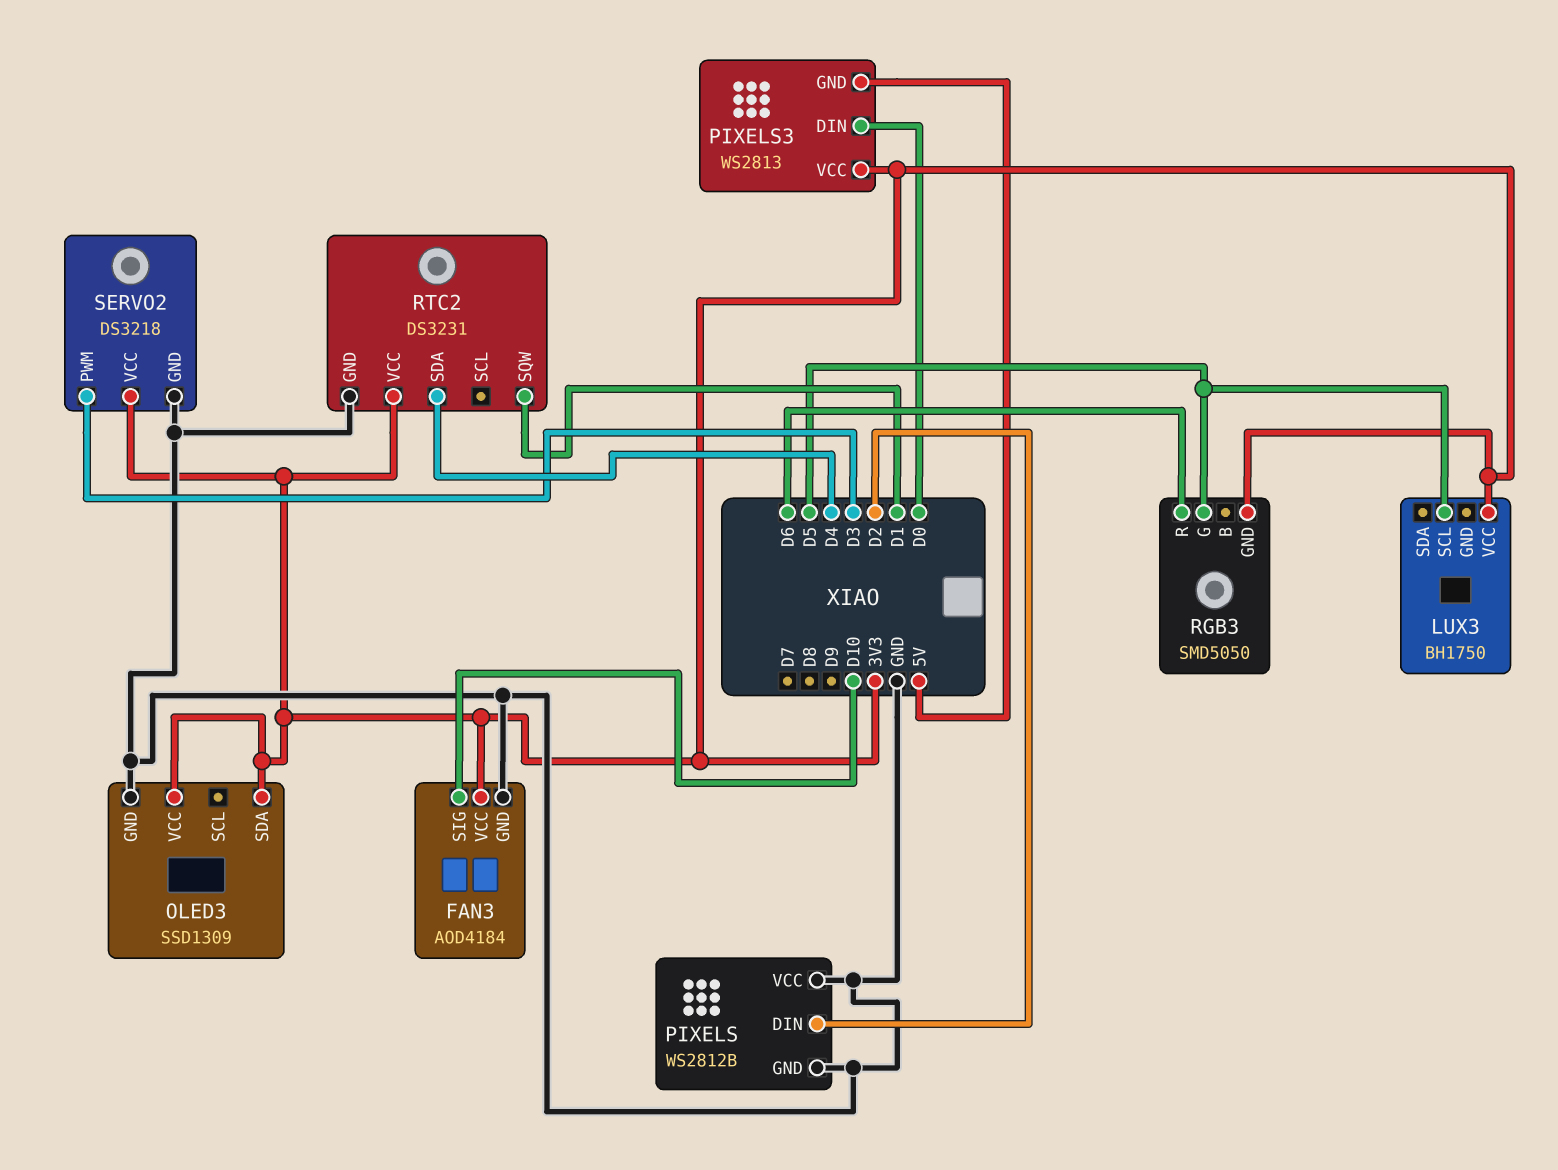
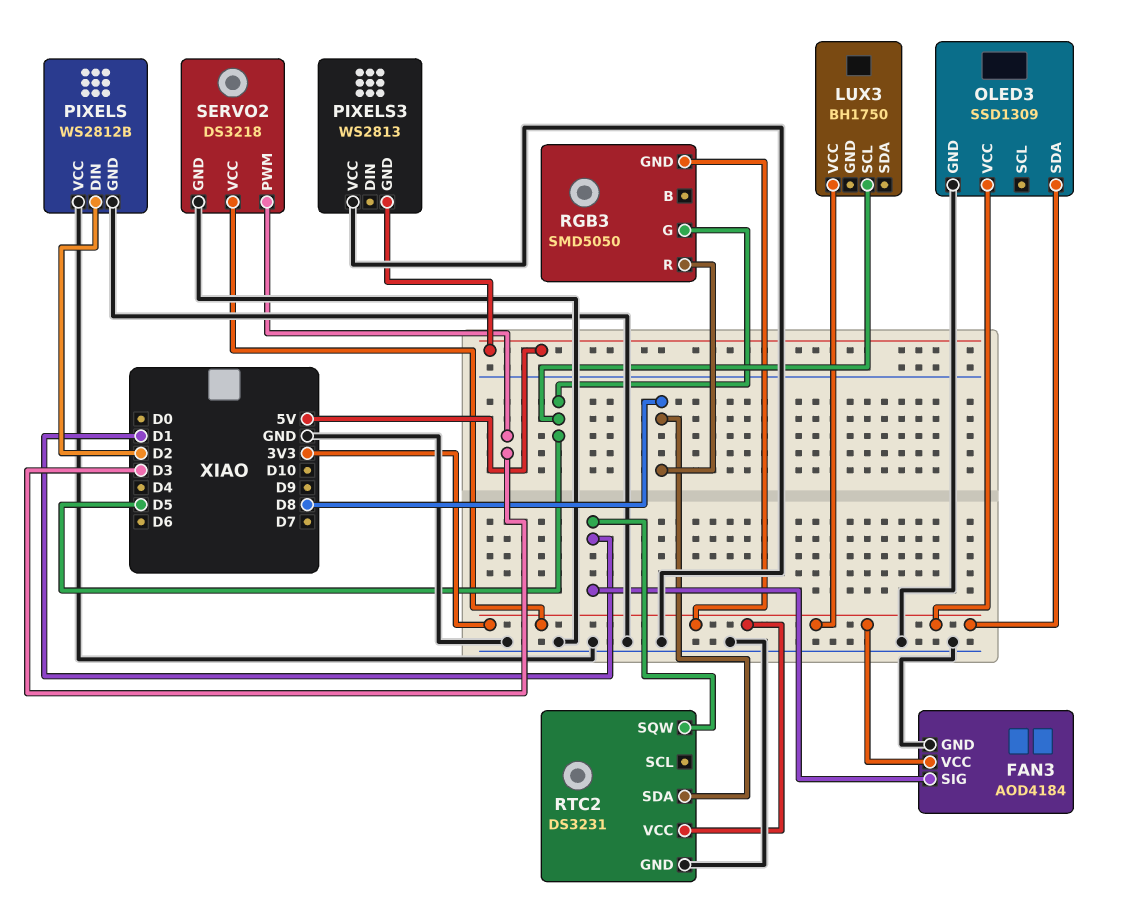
FAN3 pin SIG: D10 -> D1
PIXELS3 pin DIN: D0 -> none
PIXELS3 pin VCC: 3V3 -> GND
RGB3 pin R: D6 -> D8
RTC2 pin SDA: D4 -> D8

